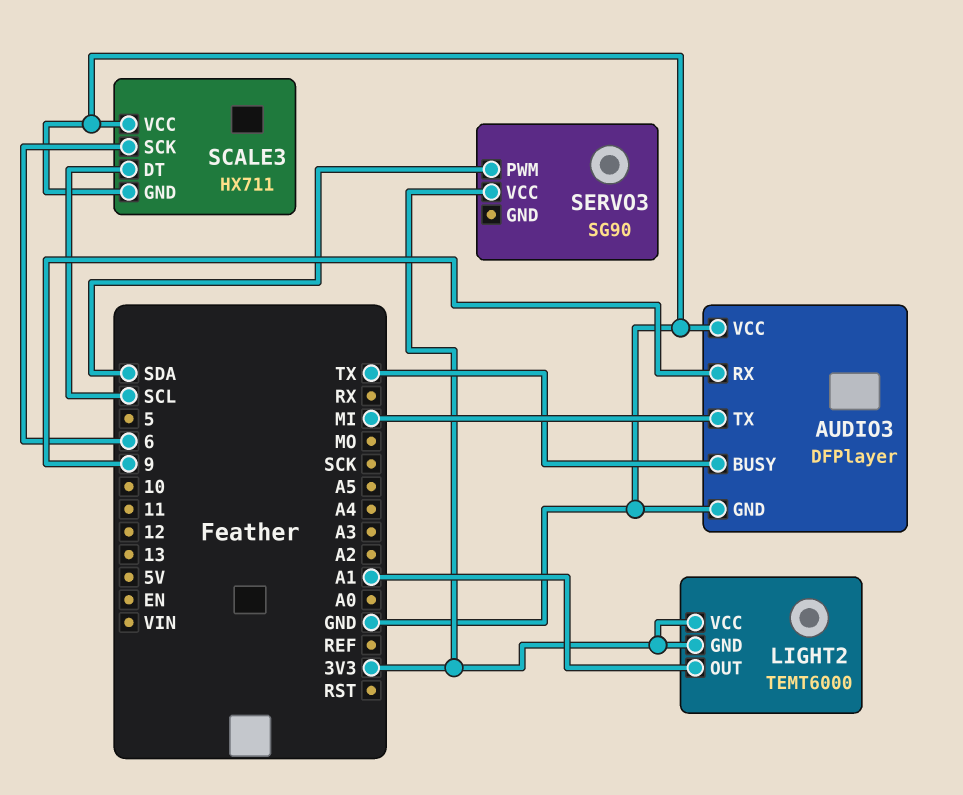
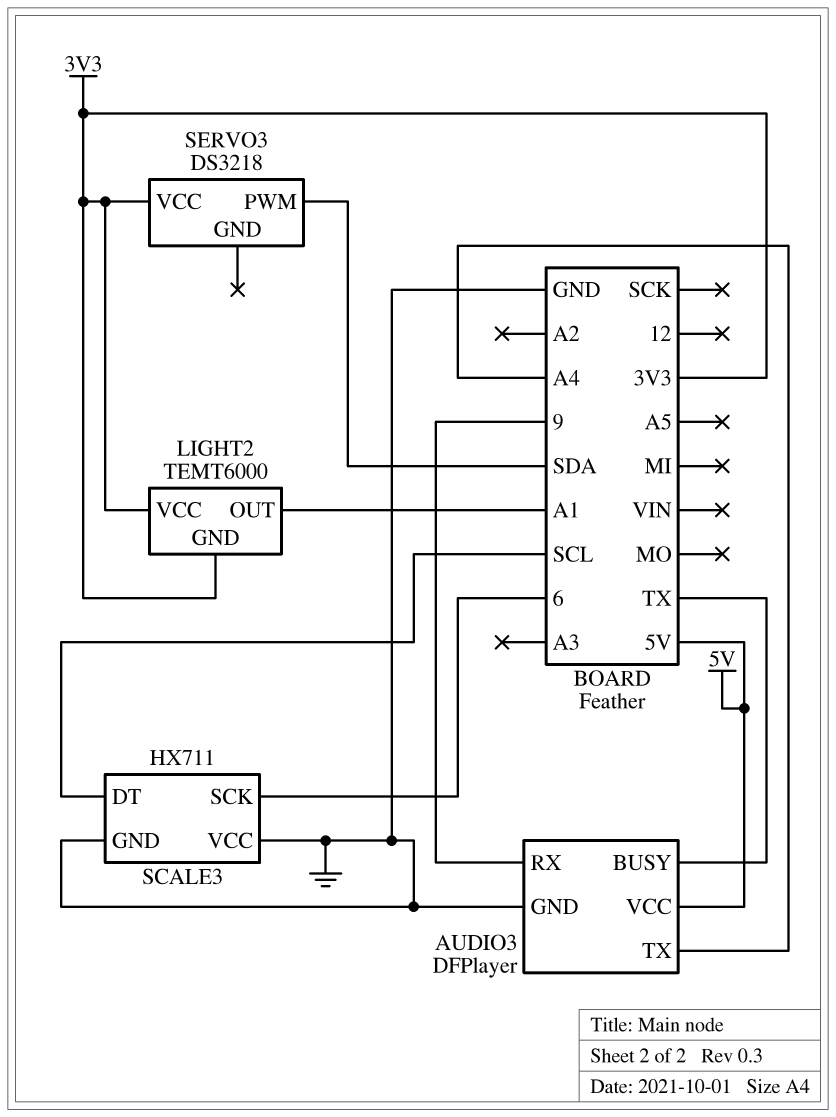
AUDIO3 pin TX: MI -> A4
AUDIO3 pin VCC: GND -> 5V
SERVO3: SG90 -> DS3218

